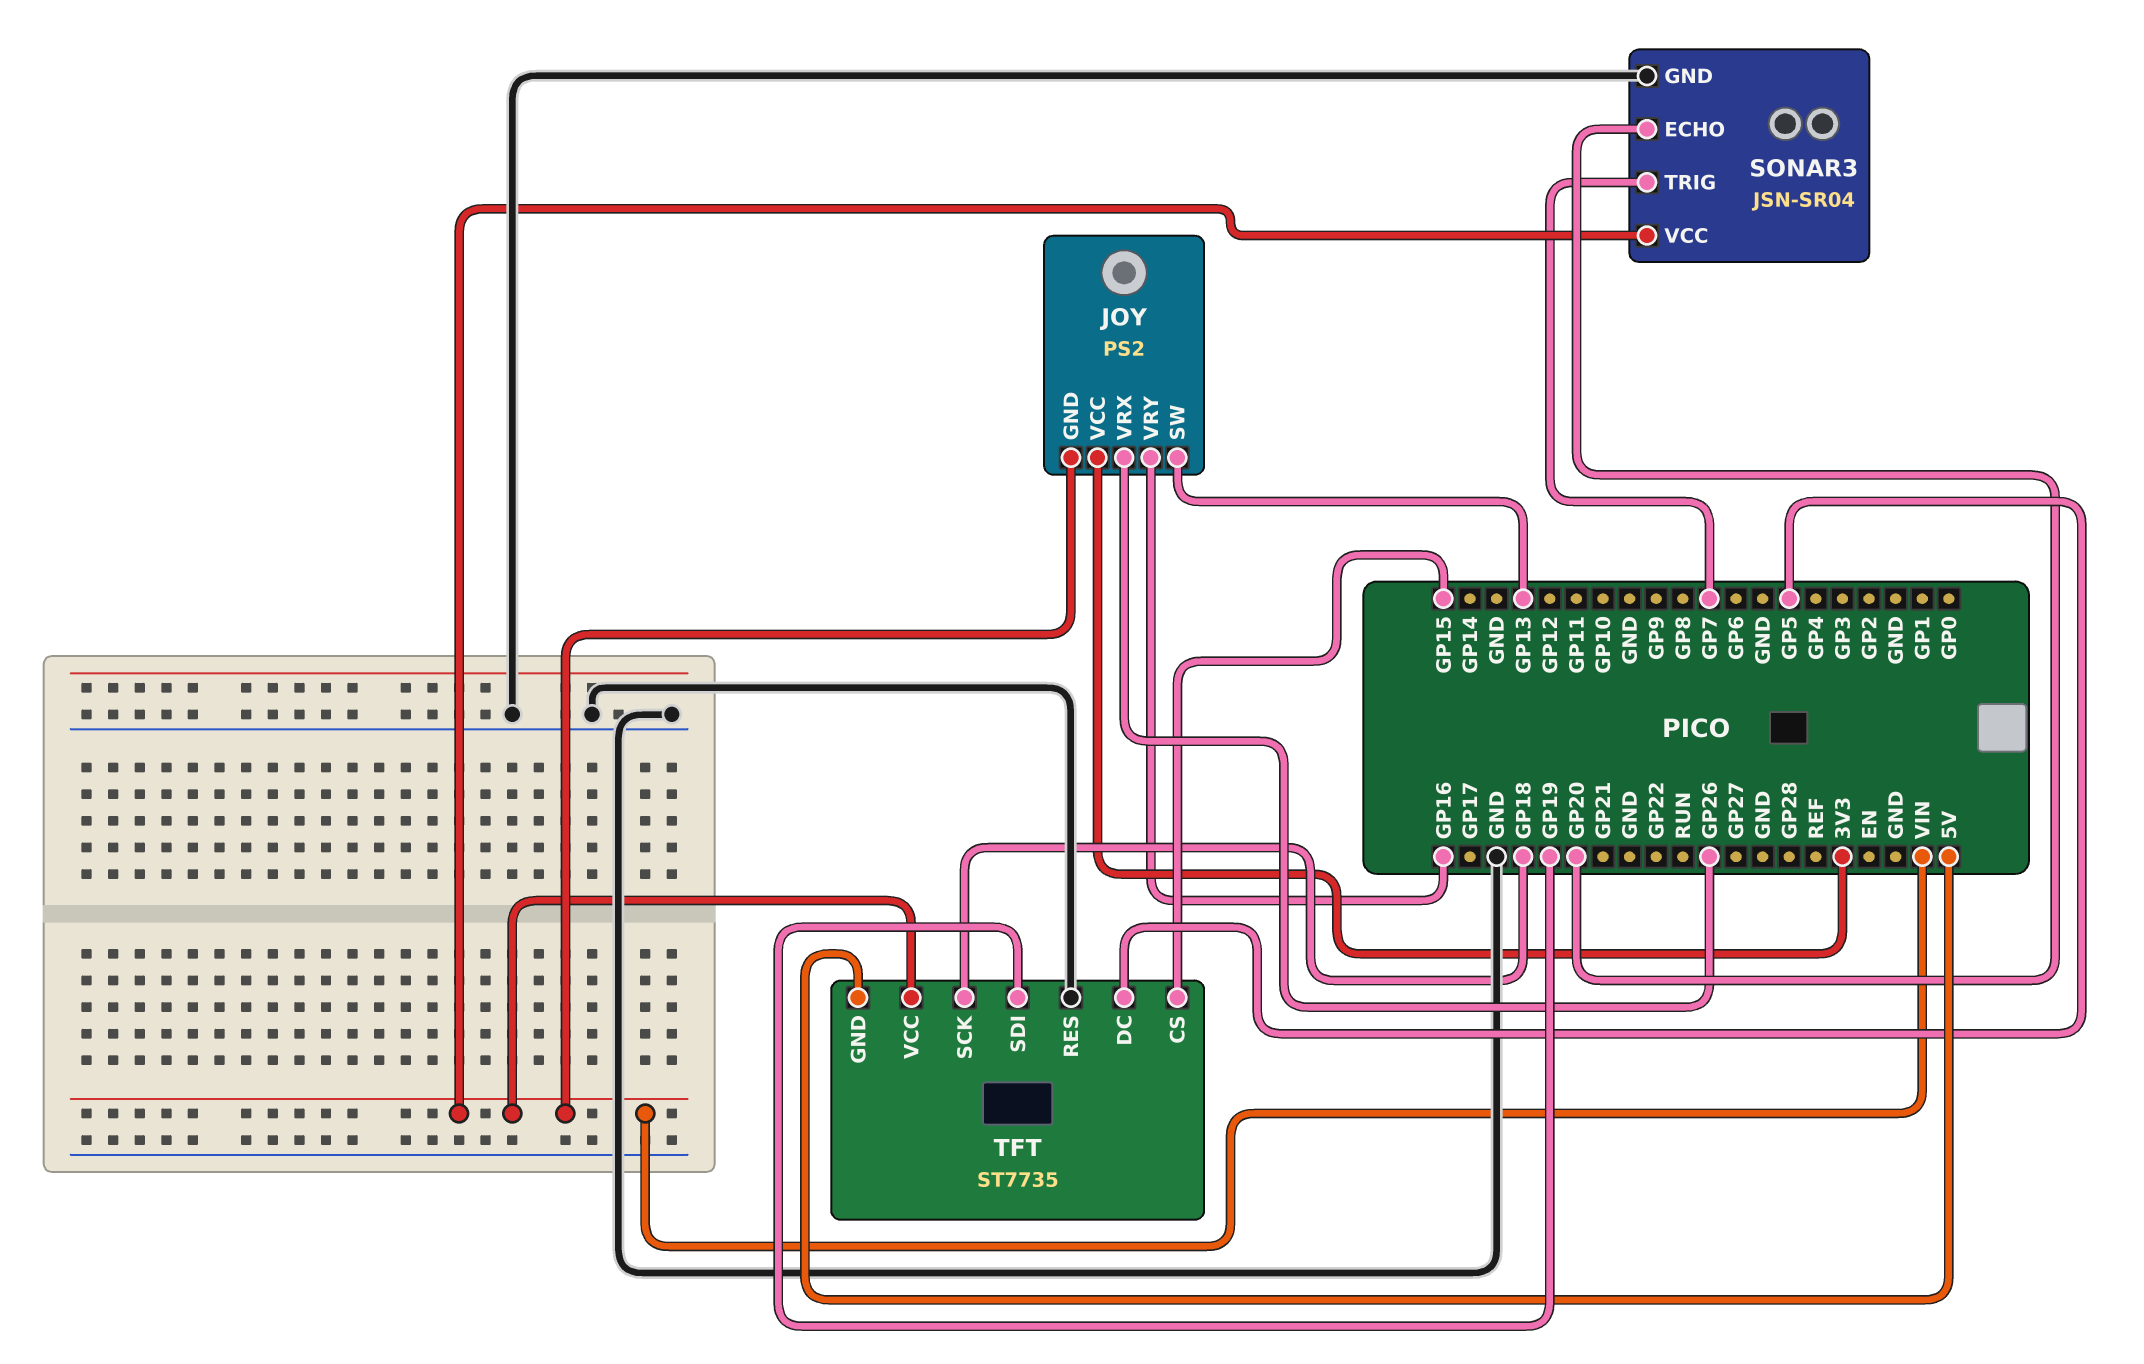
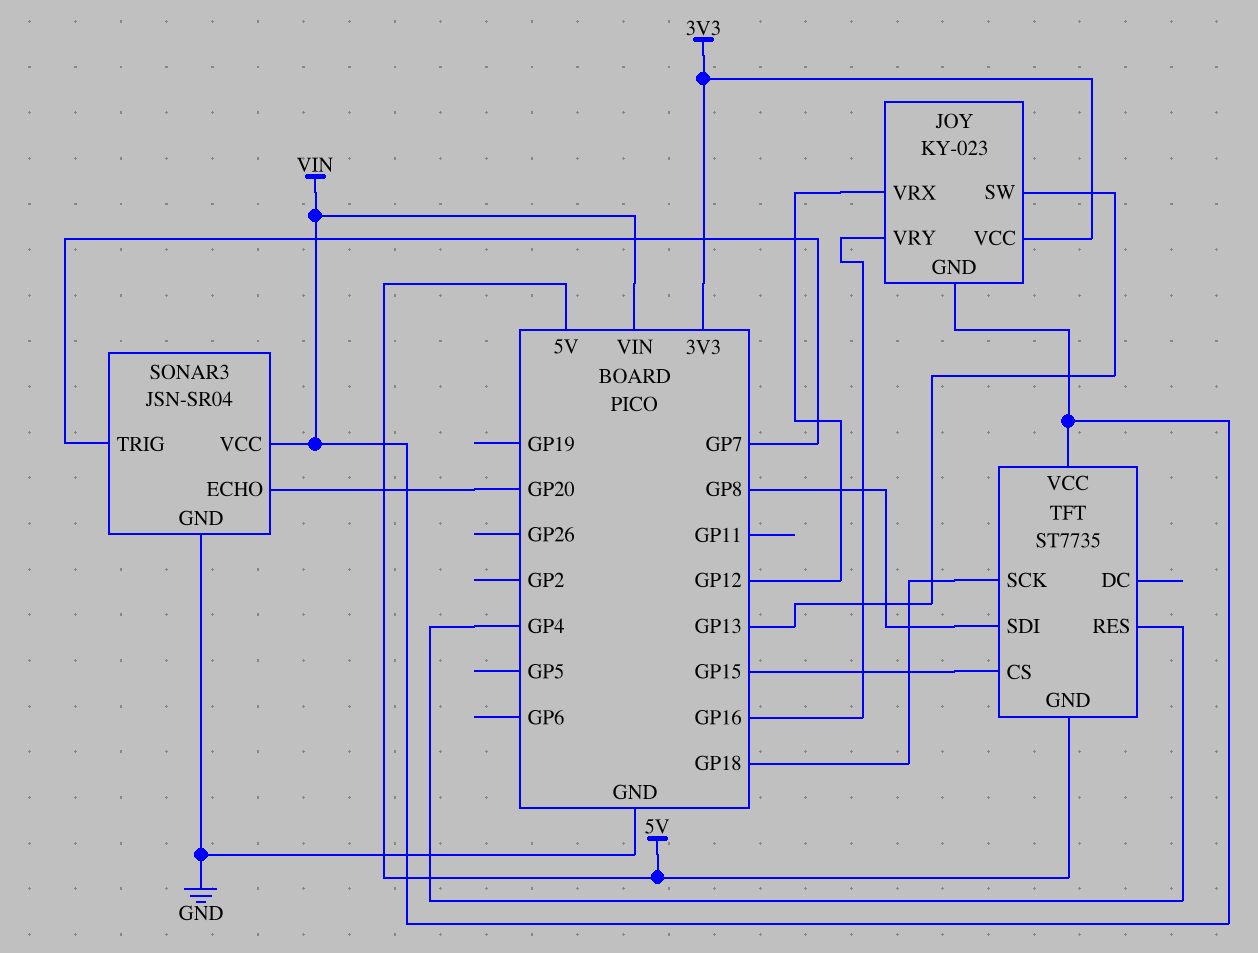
JOY: PS2 -> KY-023
JOY pin VRX: GP26 -> GP12
TFT pin DC: GP5 -> none
TFT pin RES: GND -> GP4
TFT pin SDI: GP19 -> GP8

